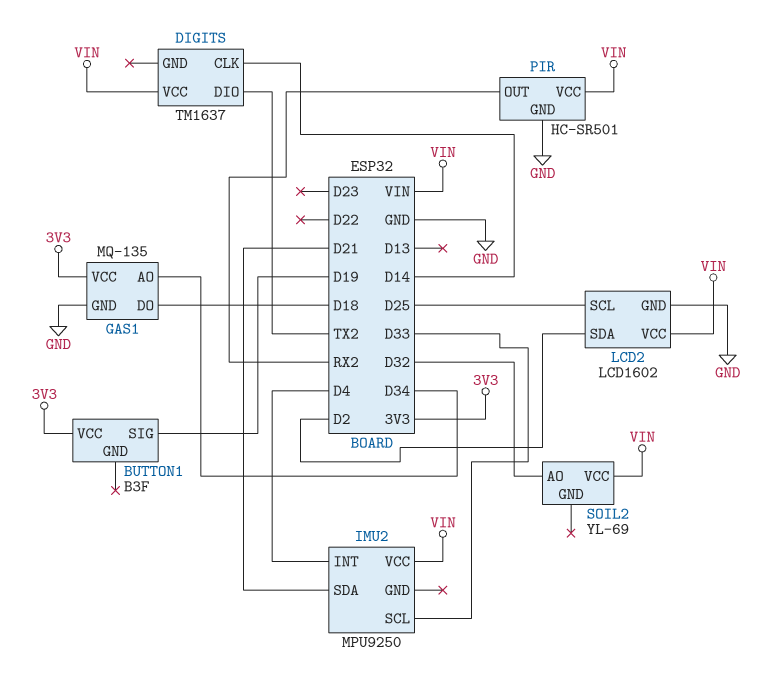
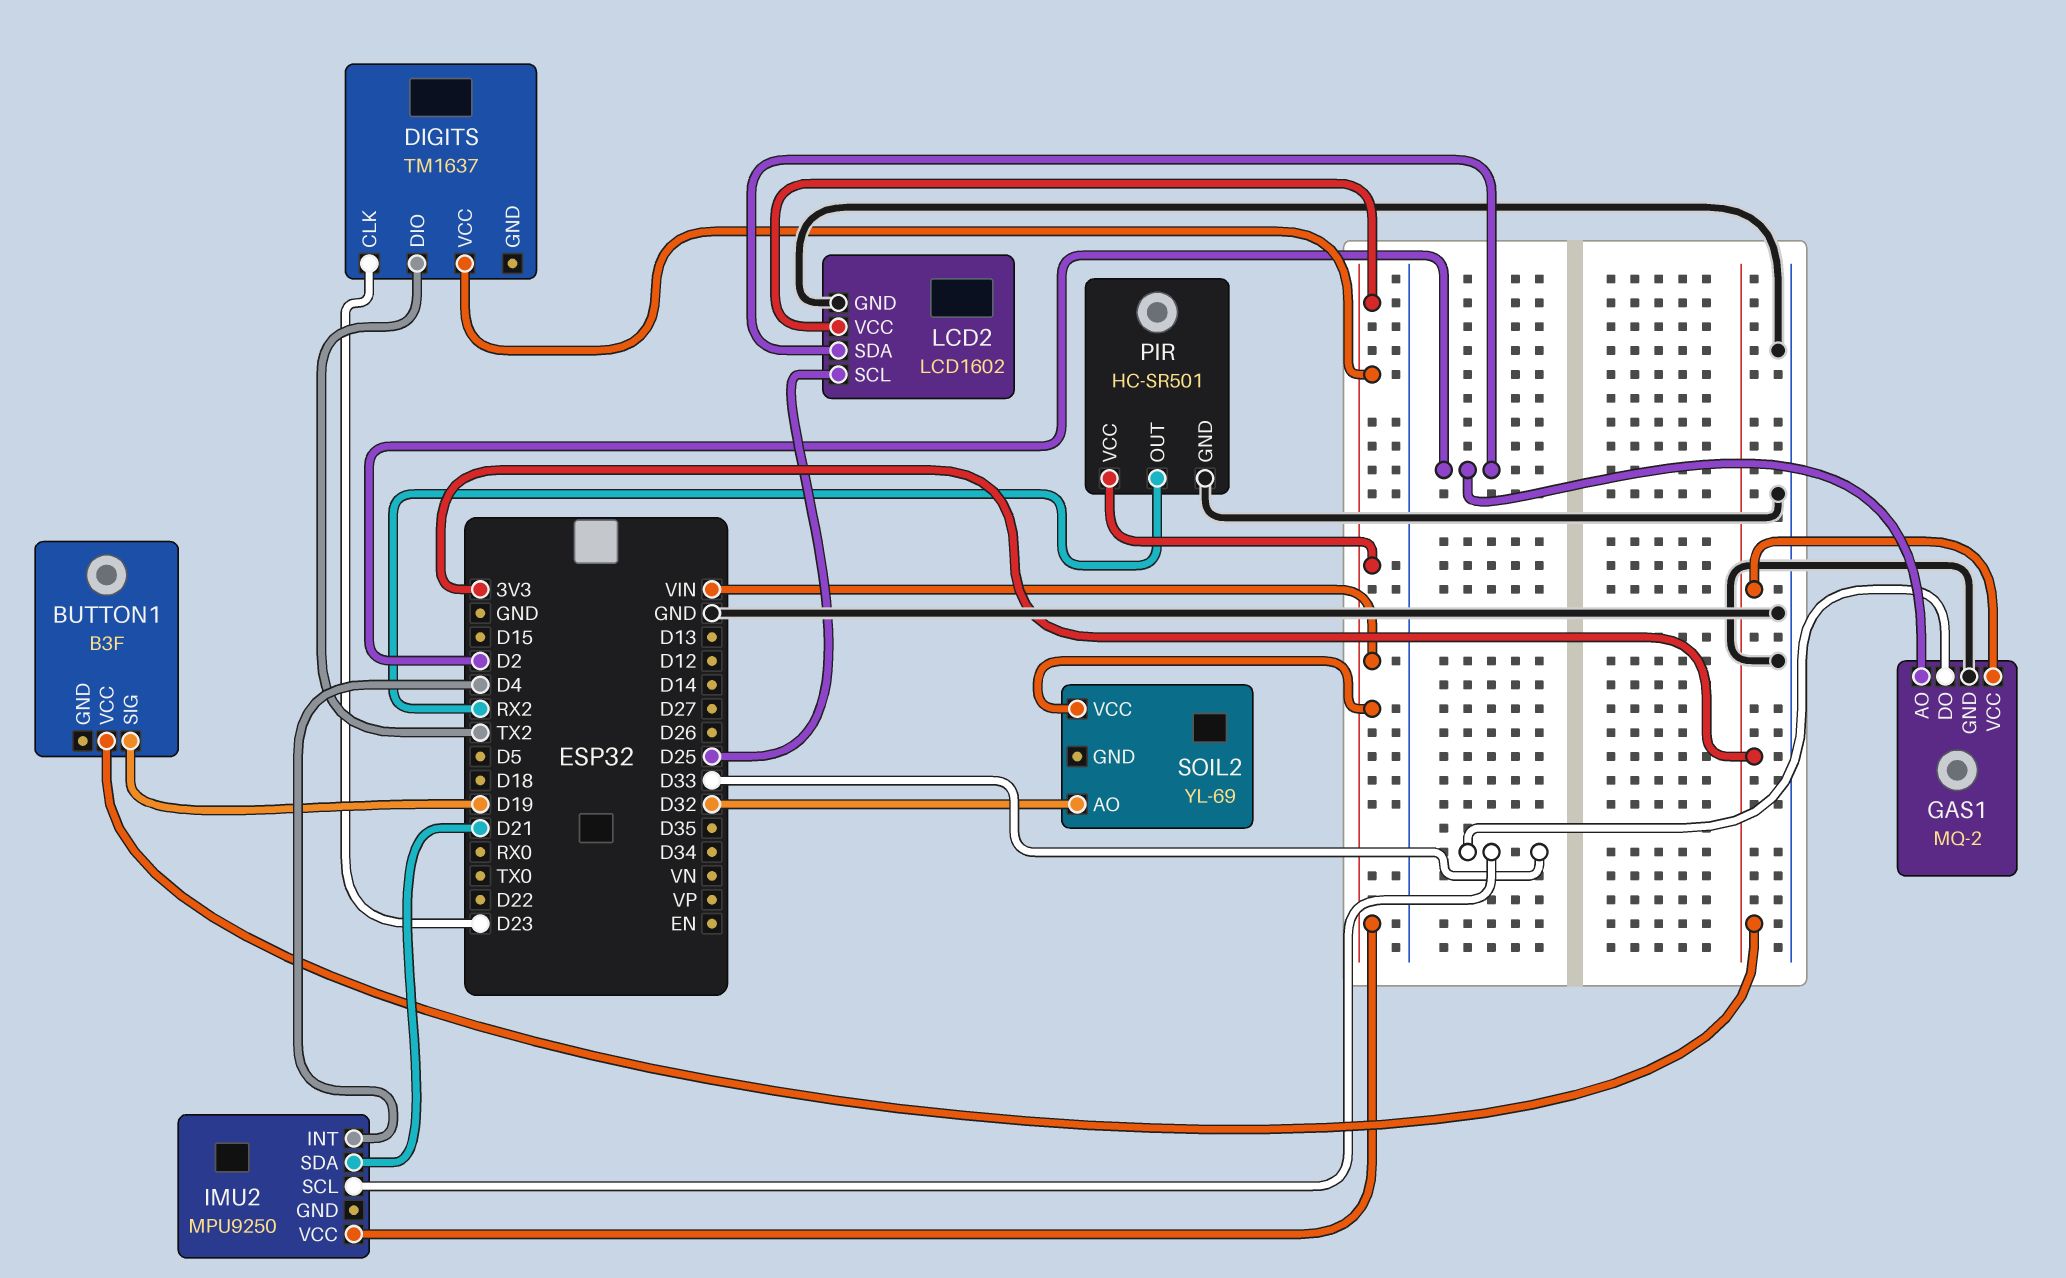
DIGITS pin CLK: D14 -> D23
GAS1: MQ-135 -> MQ-2
GAS1 pin AO: D34 -> D2
GAS1 pin DO: D18 -> D33

